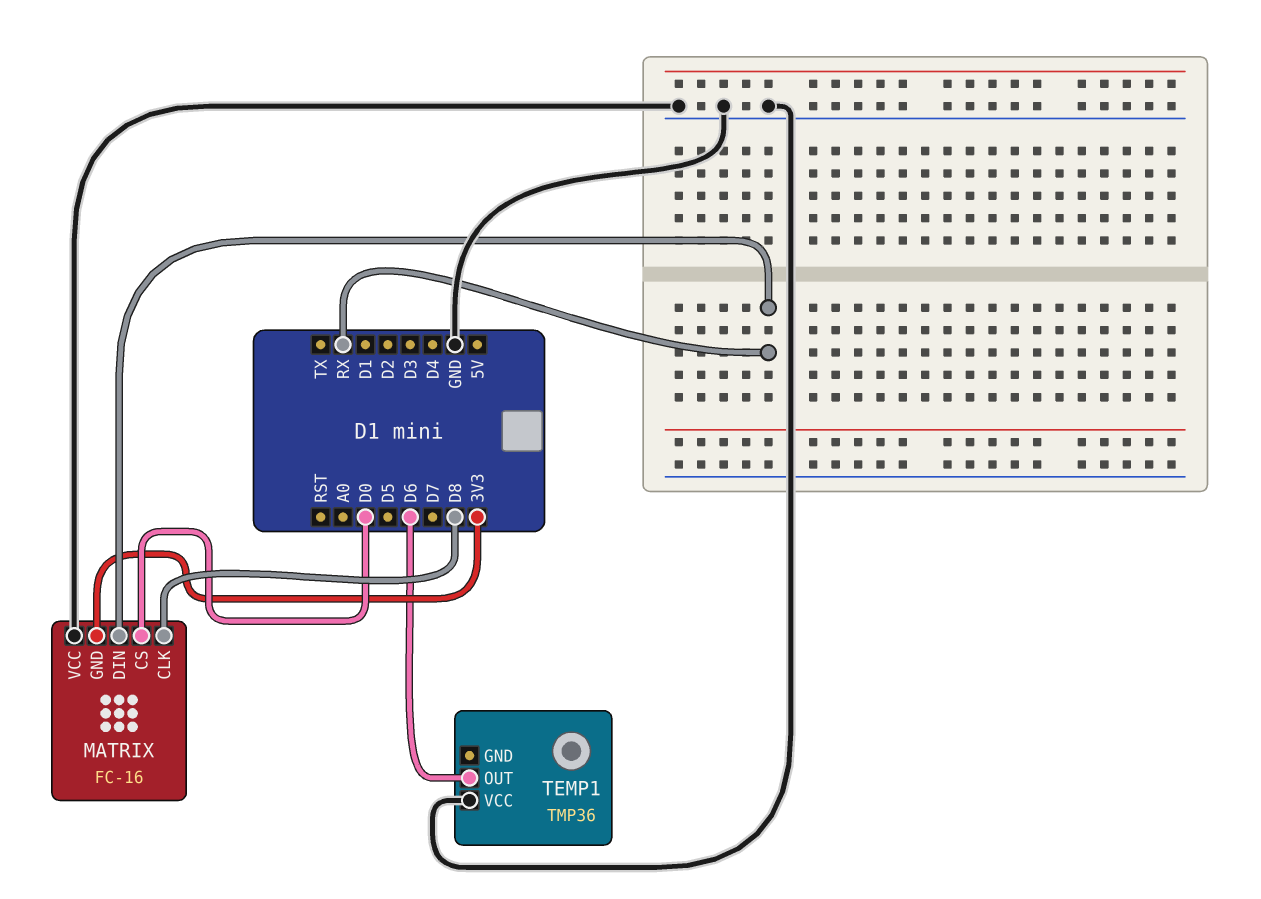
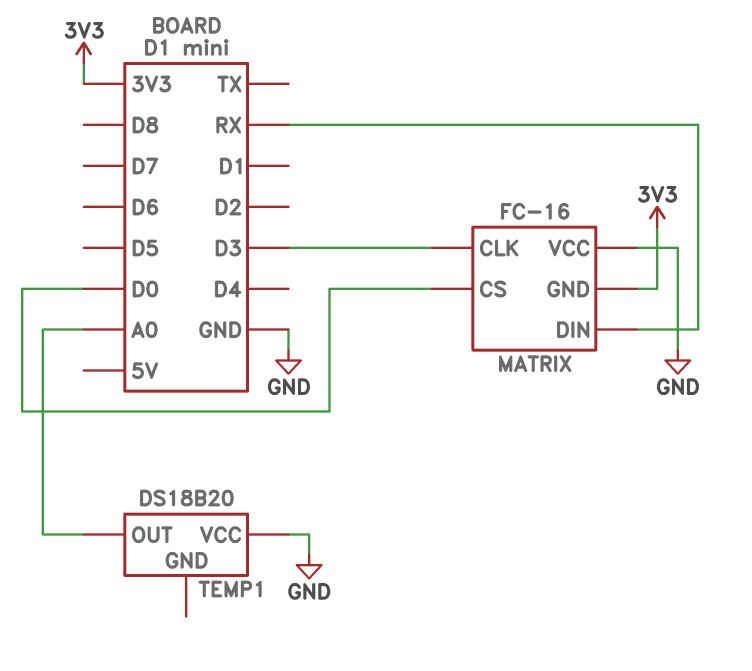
MATRIX pin CLK: D8 -> D3
TEMP1: TMP36 -> DS18B20
TEMP1 pin OUT: D6 -> A0

